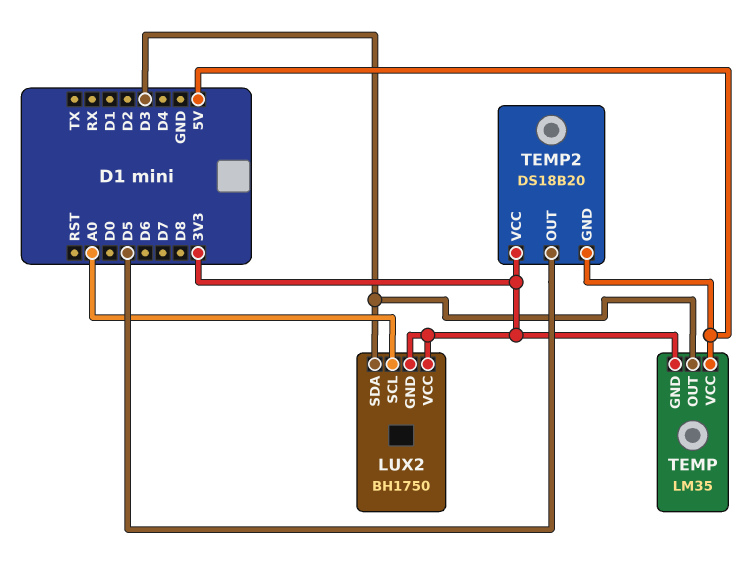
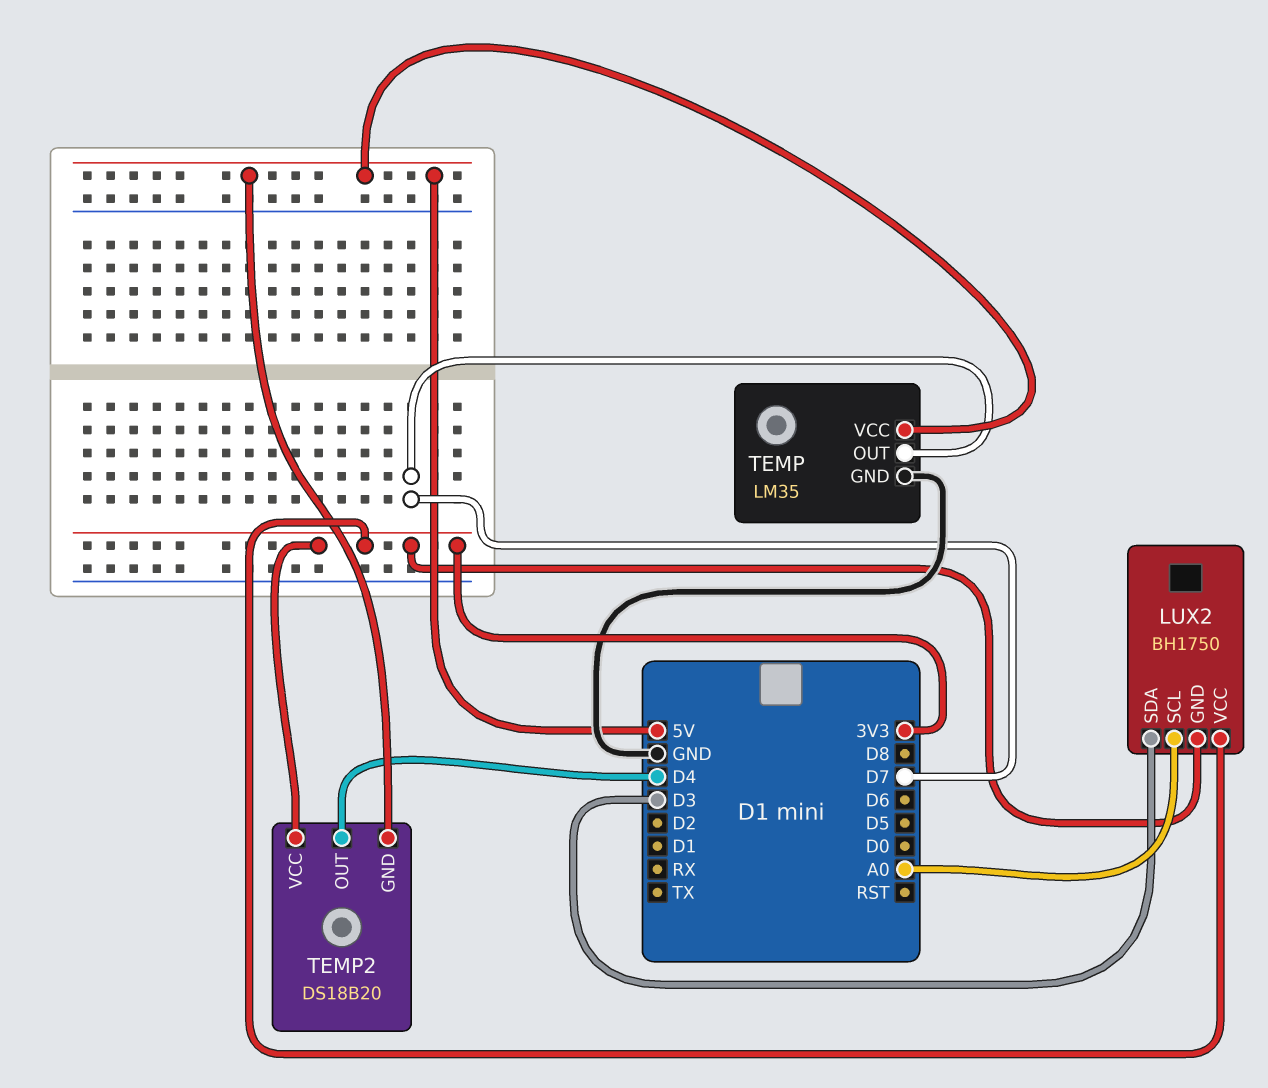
TEMP pin GND: 3V3 -> GND
TEMP pin OUT: D3 -> D7
TEMP2 pin OUT: D5 -> D4

